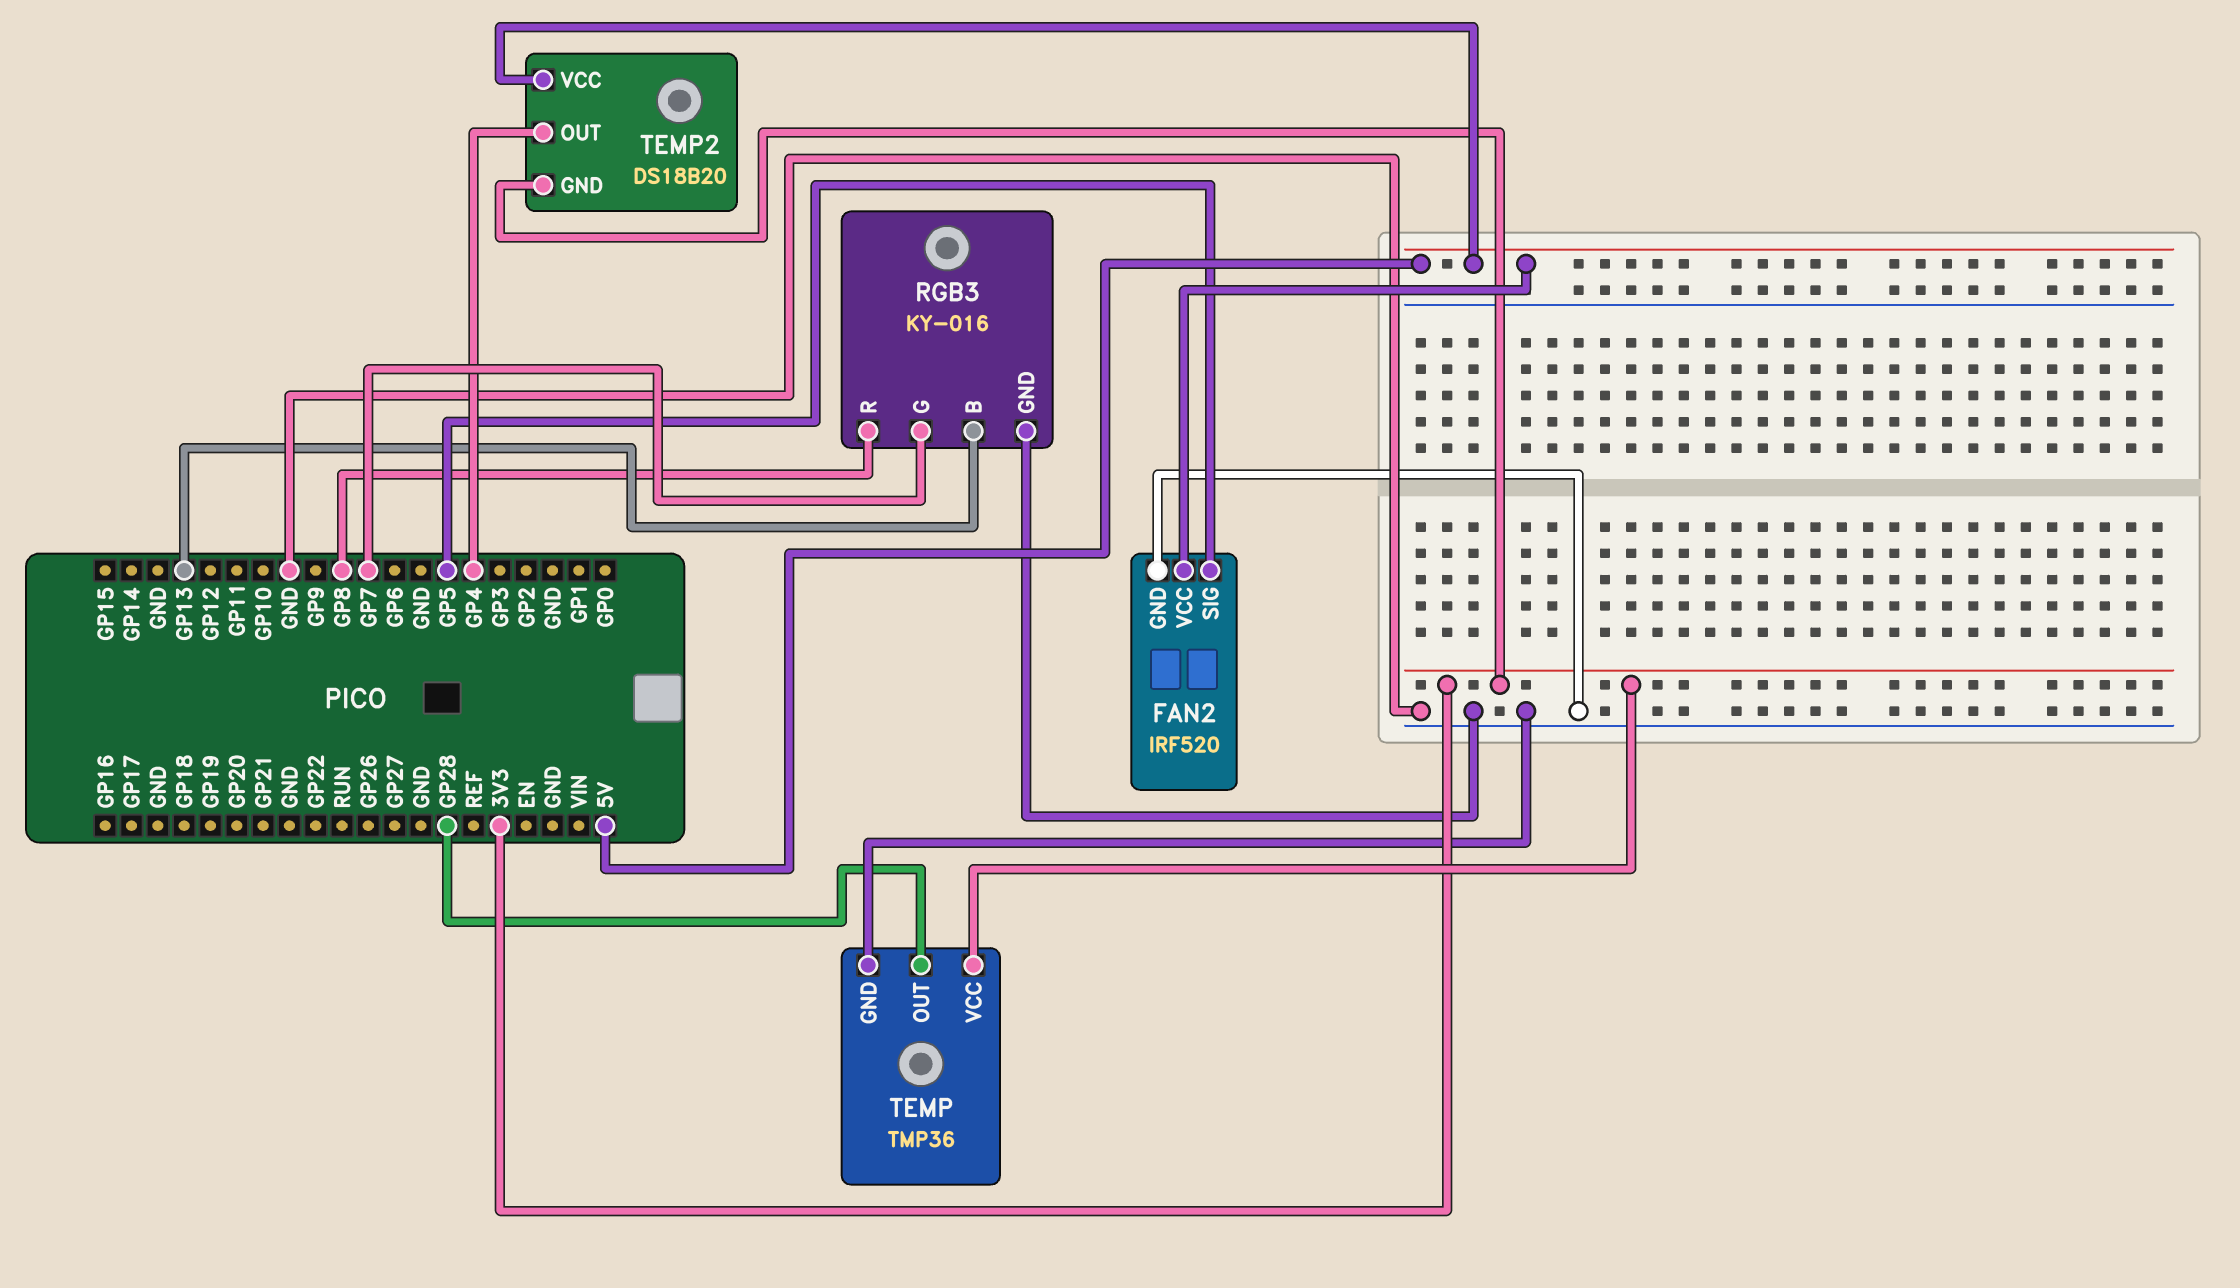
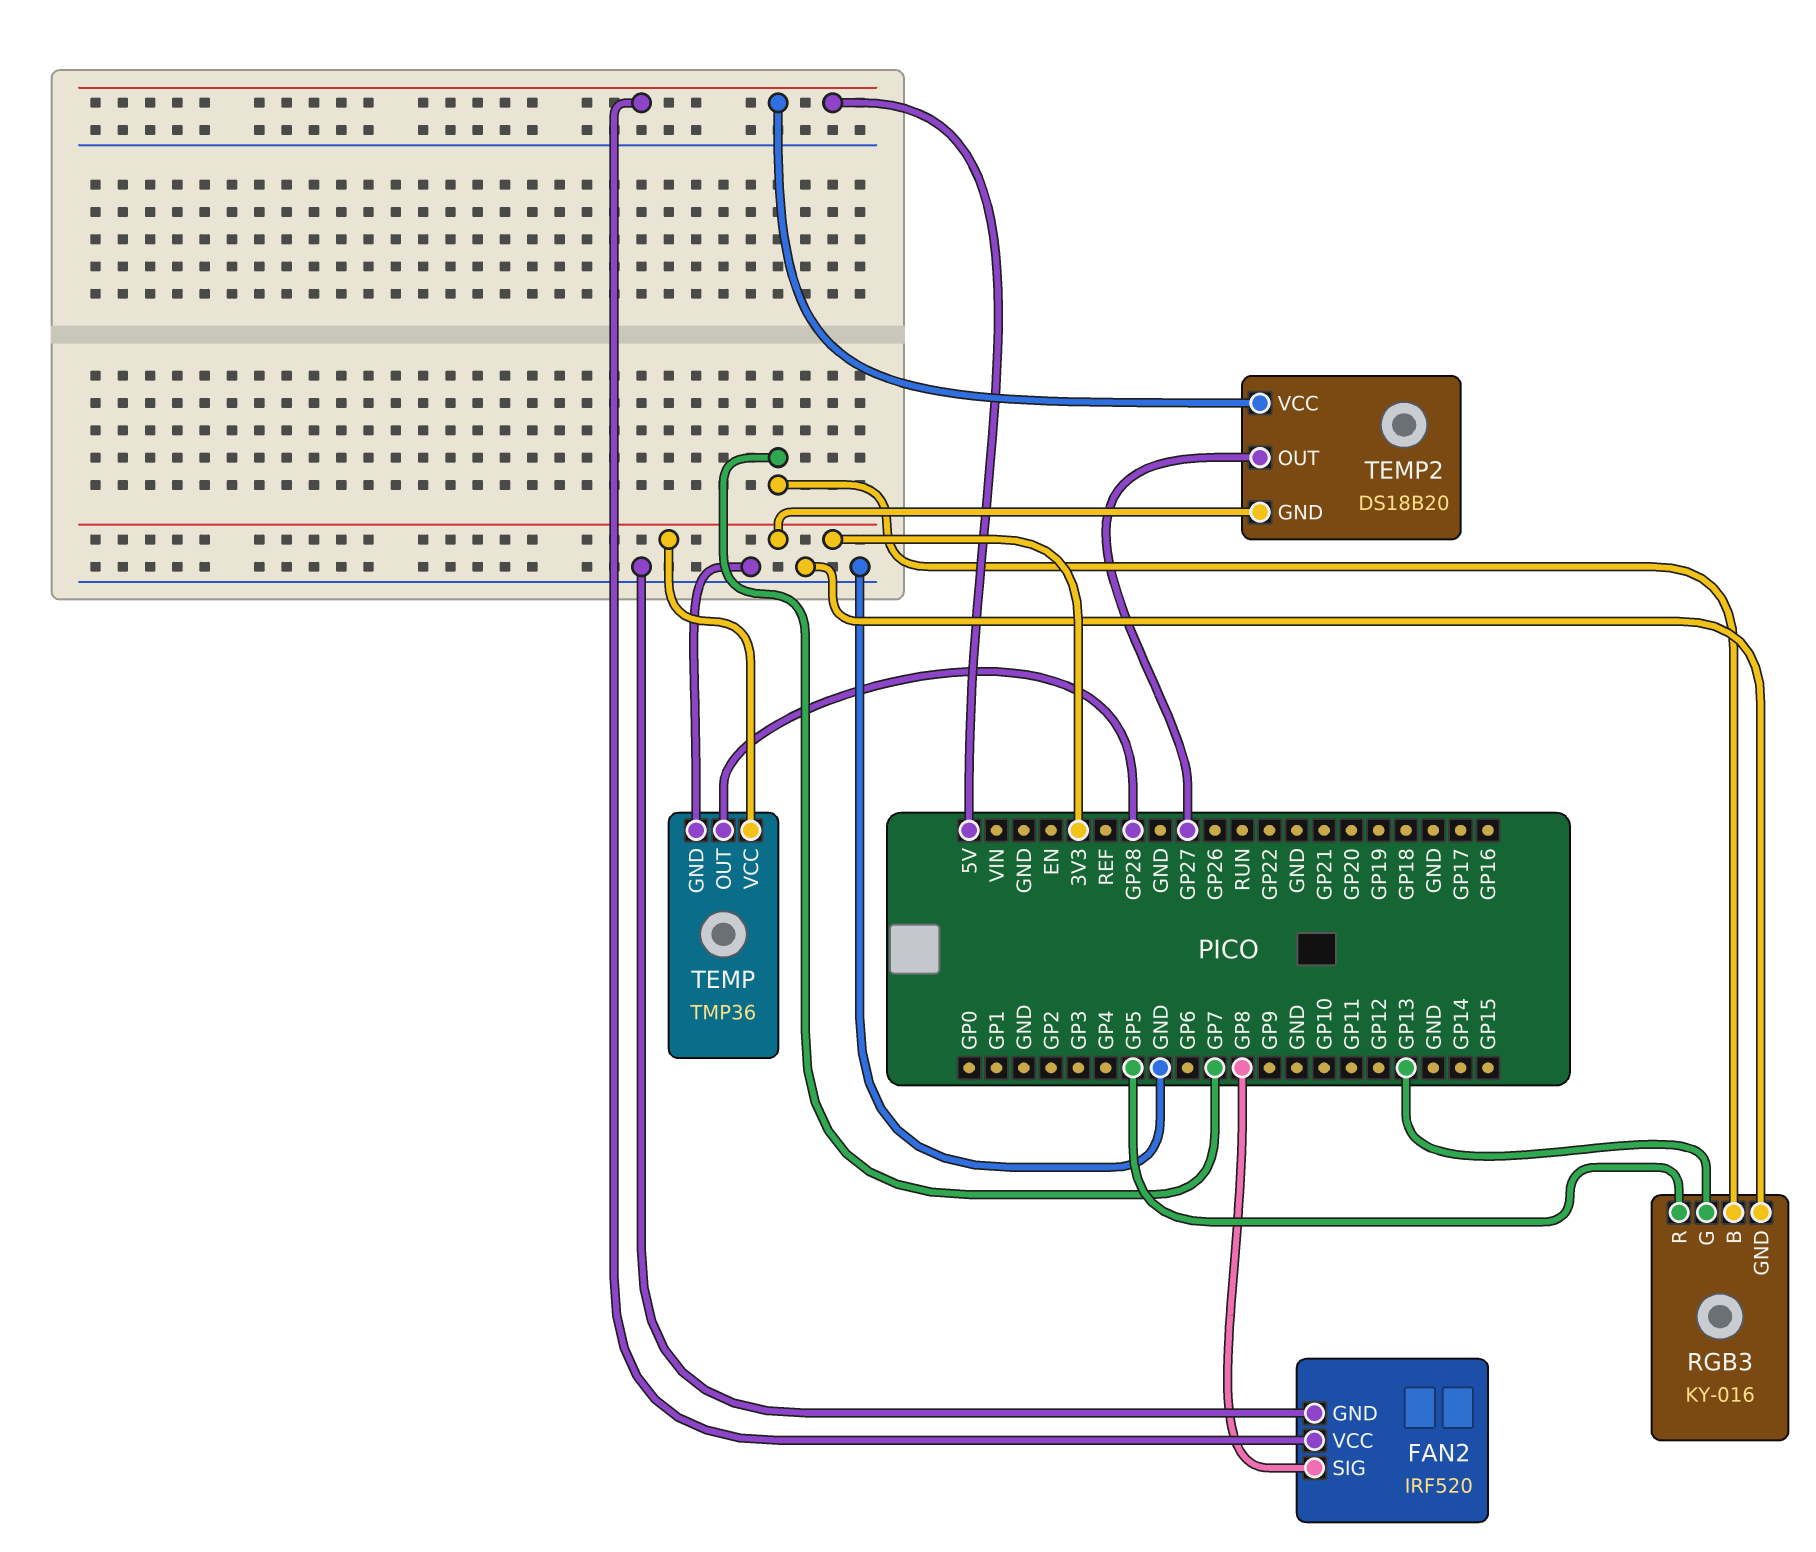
FAN2 pin SIG: GP5 -> GP8
RGB3 pin B: GP13 -> GP7
RGB3 pin G: GP7 -> GP13
RGB3 pin R: GP8 -> GP5
TEMP2 pin OUT: GP4 -> GP27

